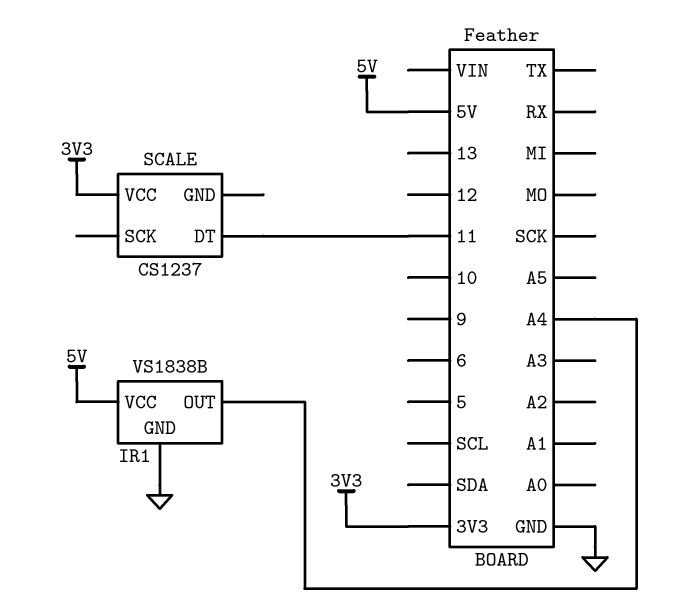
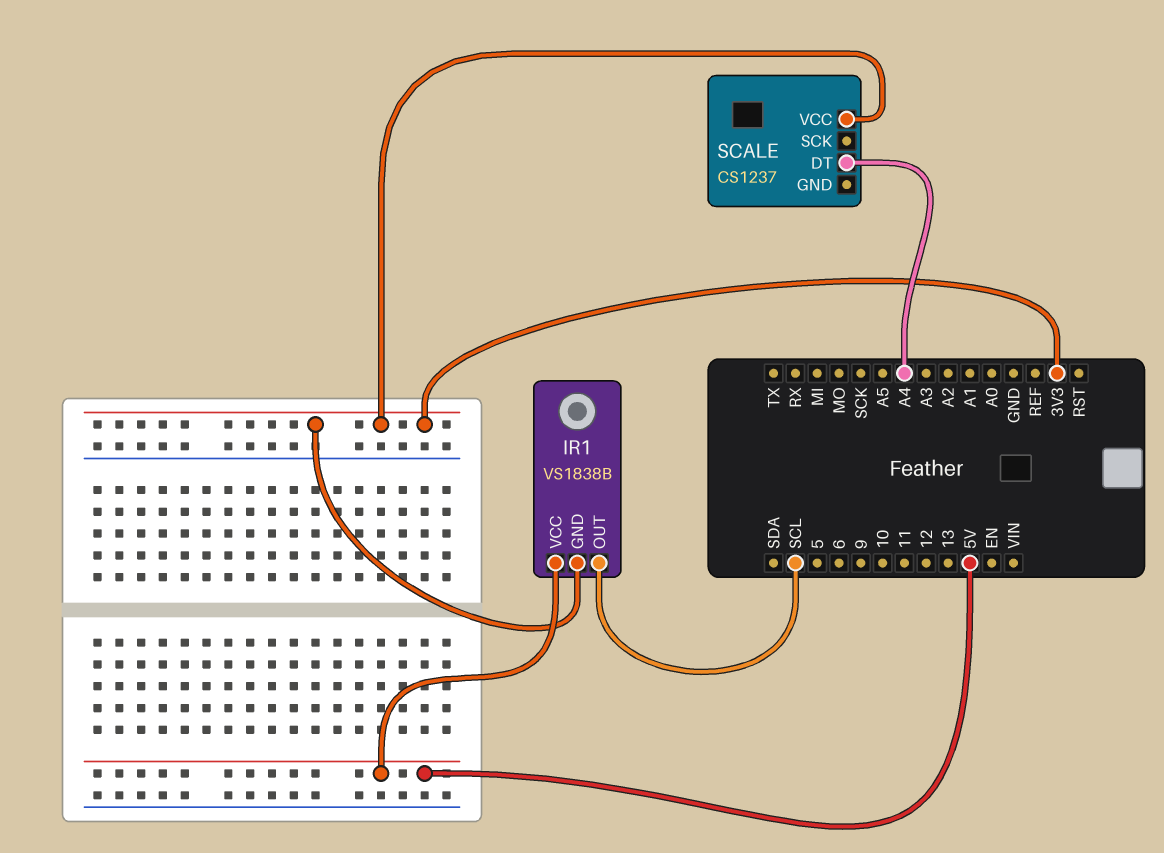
IR1 pin GND: GND -> 3V3
IR1 pin OUT: A4 -> SCL
SCALE pin DT: 11 -> A4

